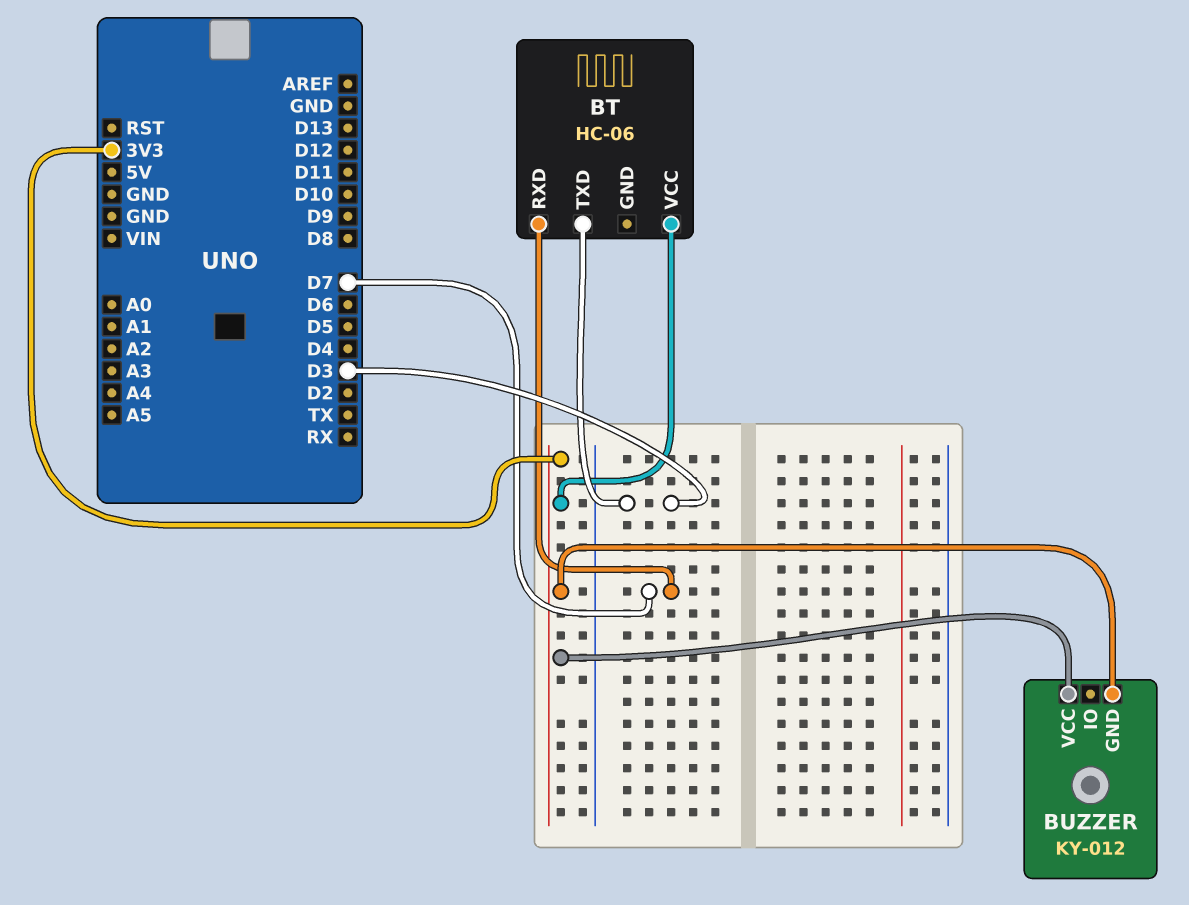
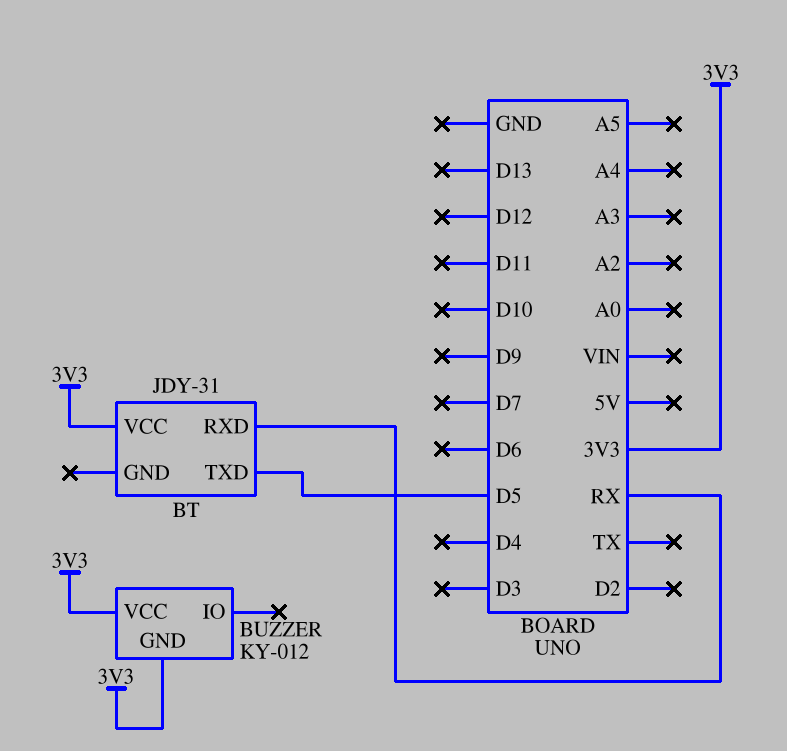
BT: HC-06 -> JDY-31
BT pin RXD: D7 -> RX
BT pin TXD: D3 -> D5

